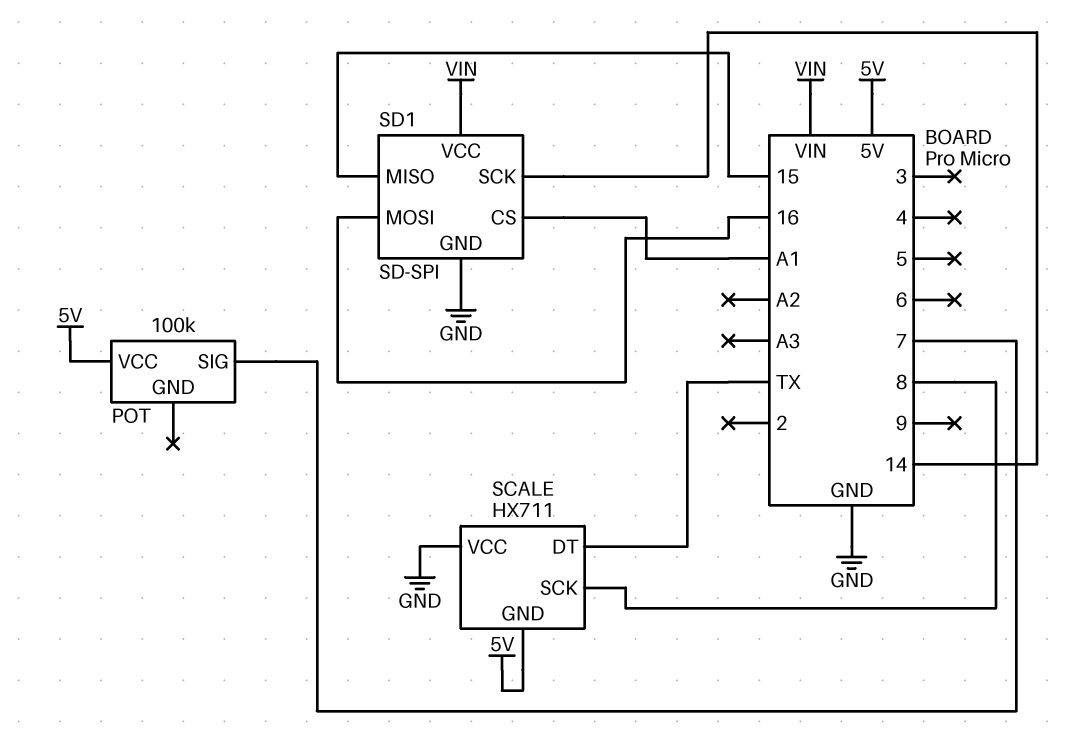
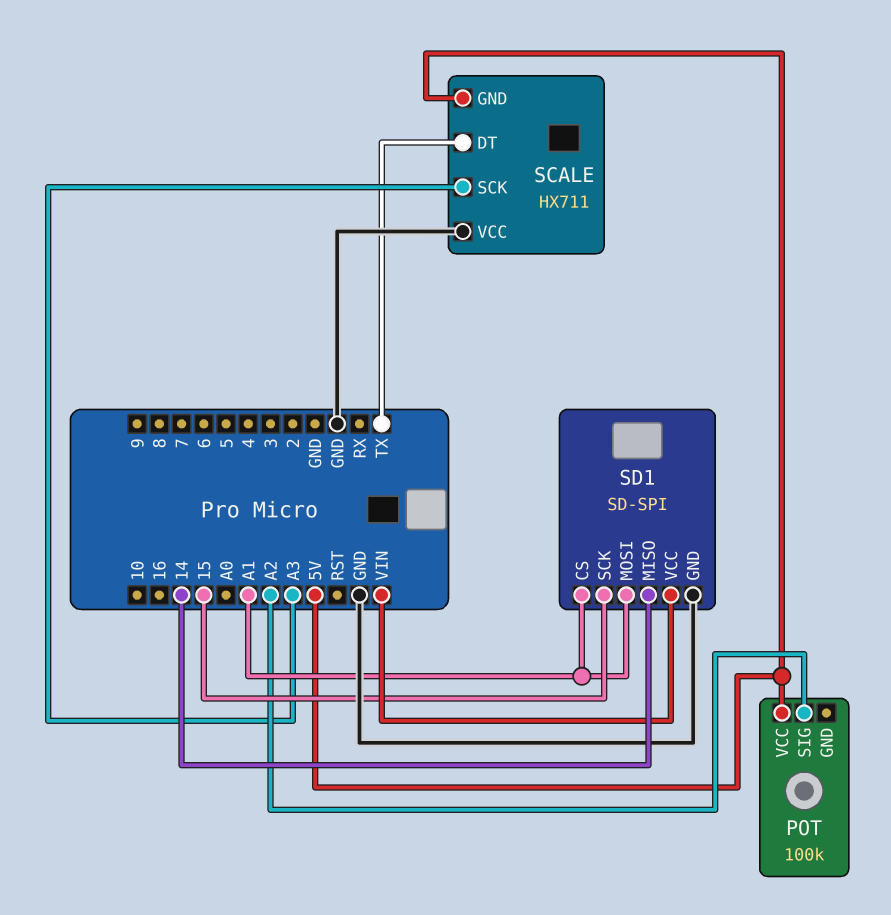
POT pin SIG: 7 -> A2
SCALE pin SCK: 8 -> A3
SD1 pin MISO: 15 -> 14
SD1 pin MOSI: 16 -> A1
SD1 pin SCK: 14 -> 15

